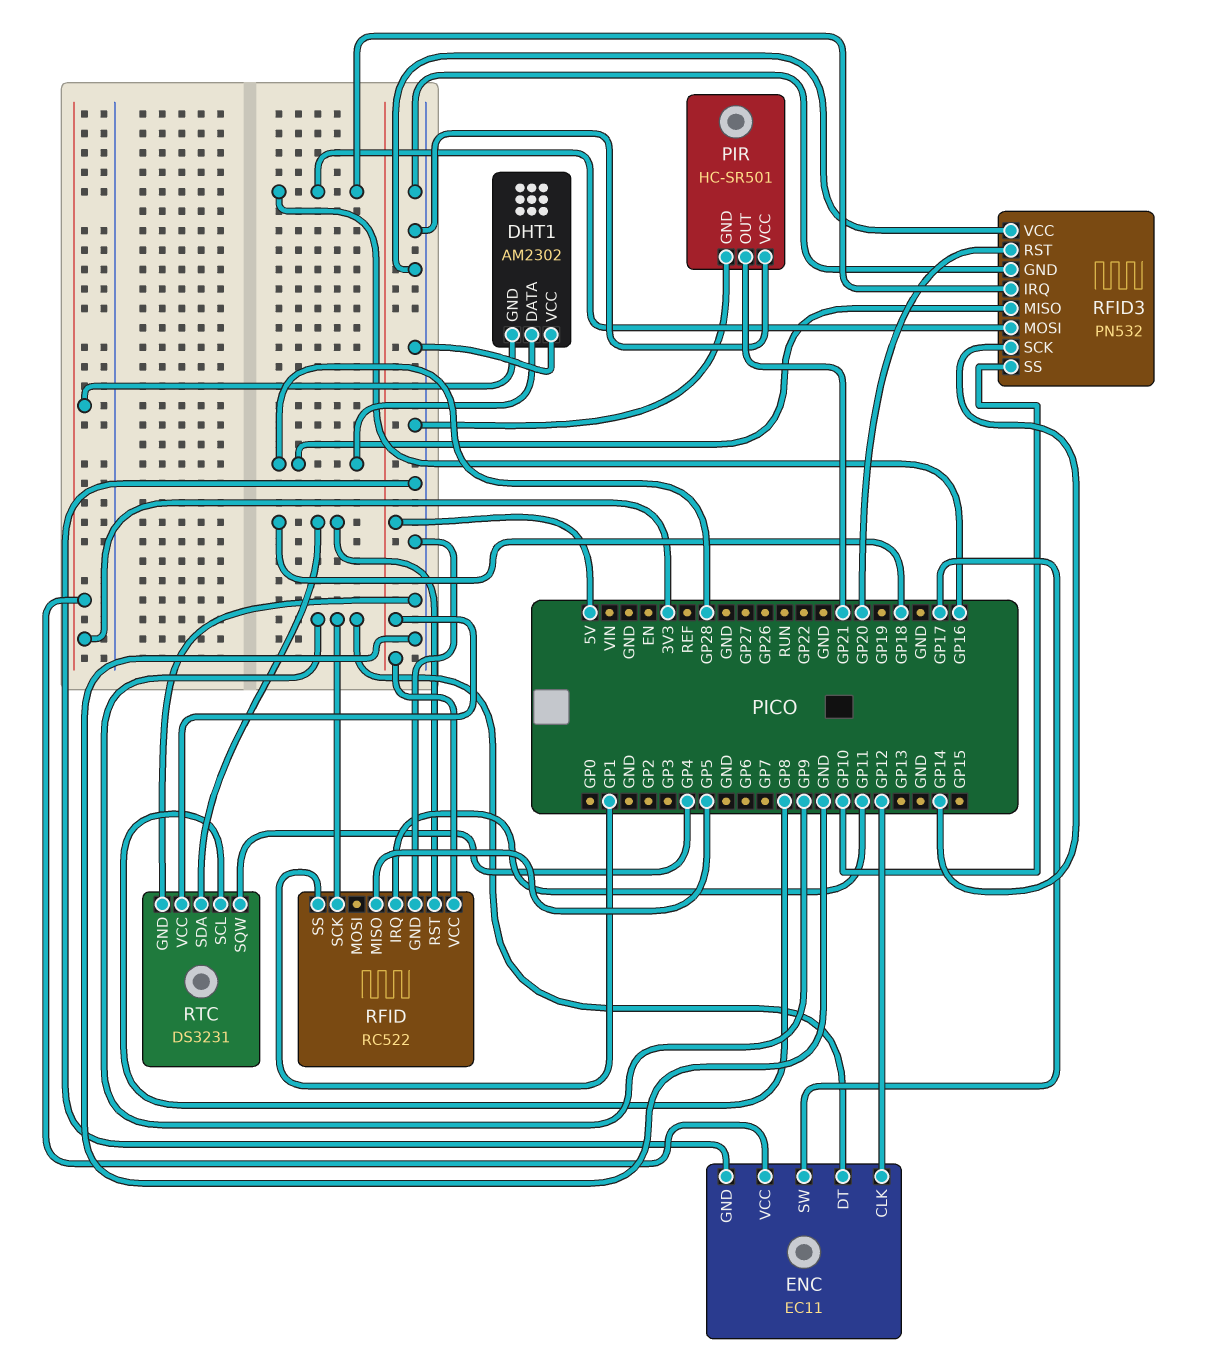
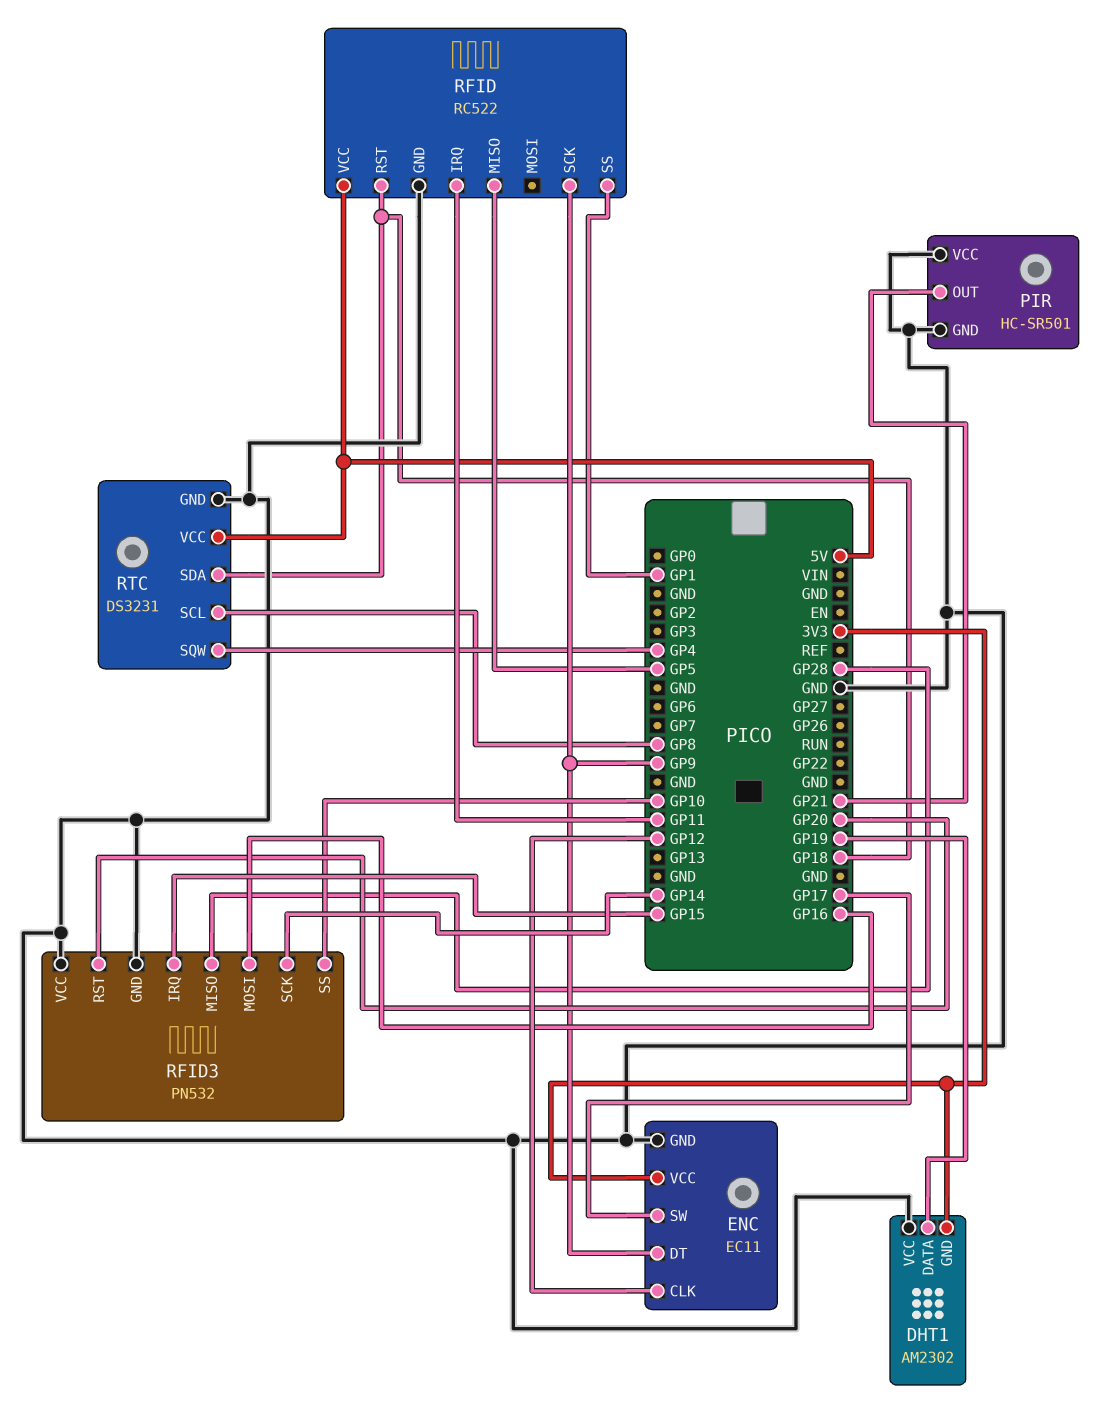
DHT1 pin DATA: GP28 -> GP19
RFID3 pin IRQ: GP16 -> GP15

